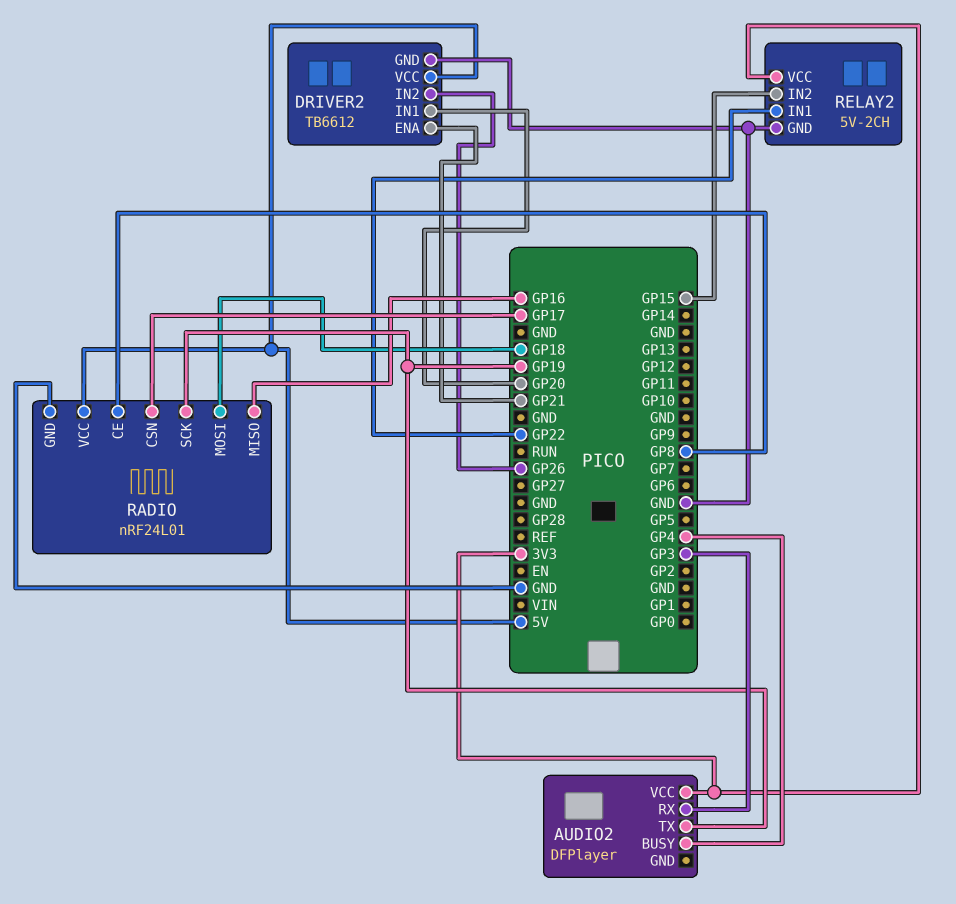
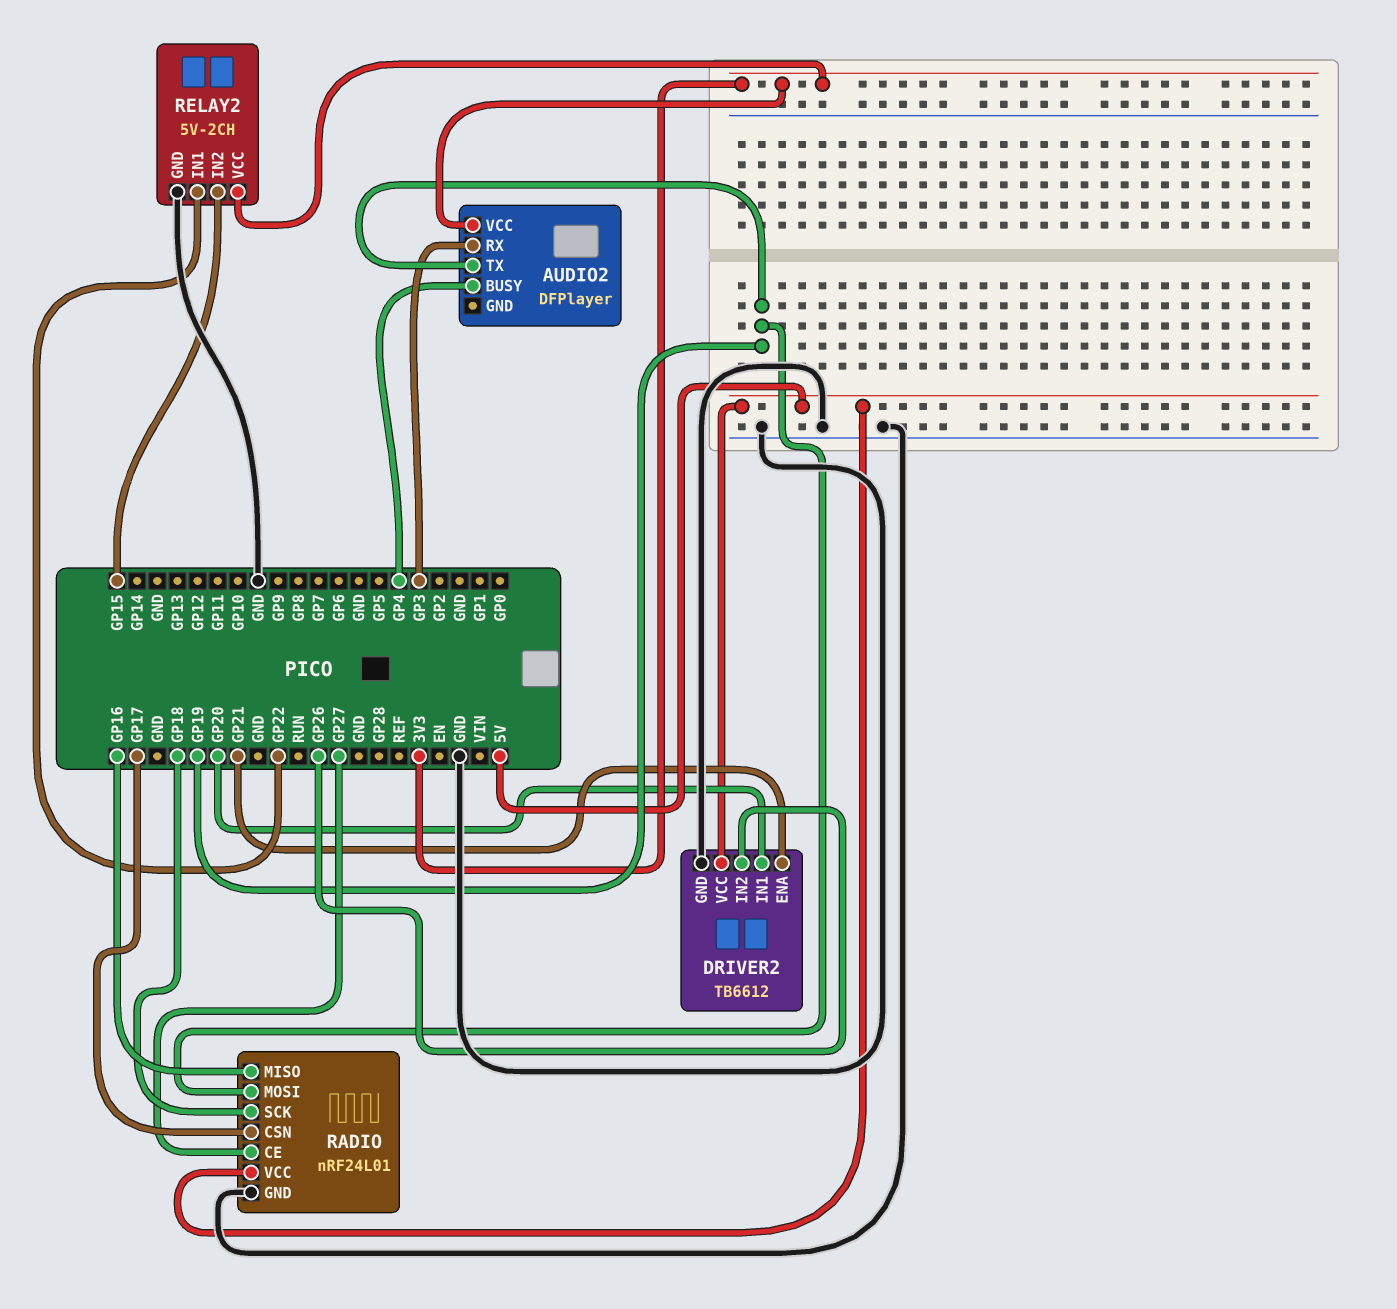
RADIO pin CE: GP8 -> GP27
RADIO pin MOSI: GP18 -> GP19
RADIO pin SCK: GP19 -> GP18

